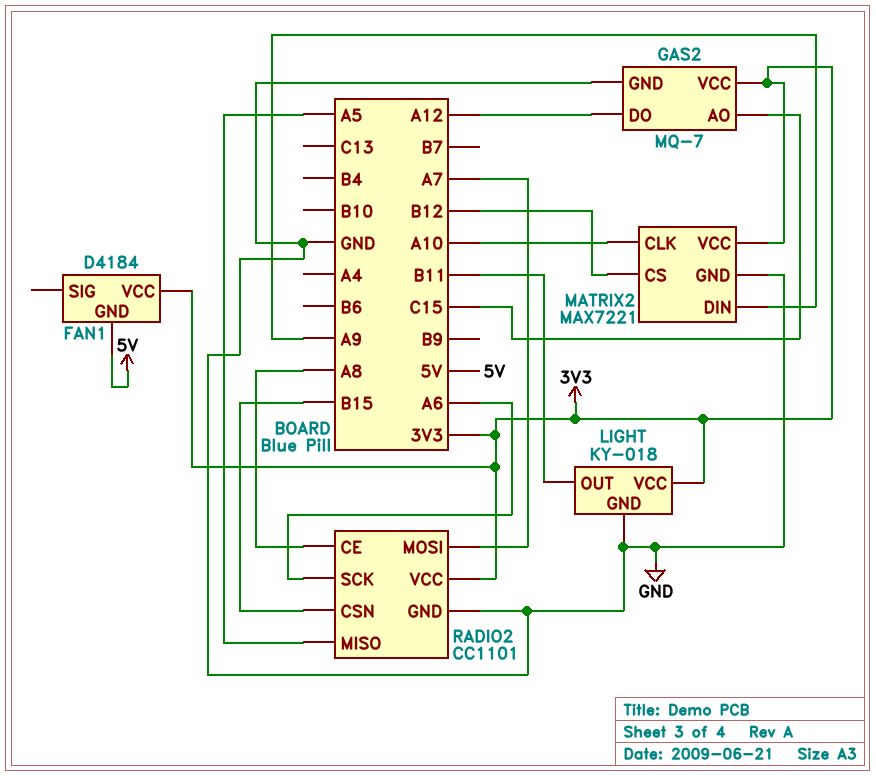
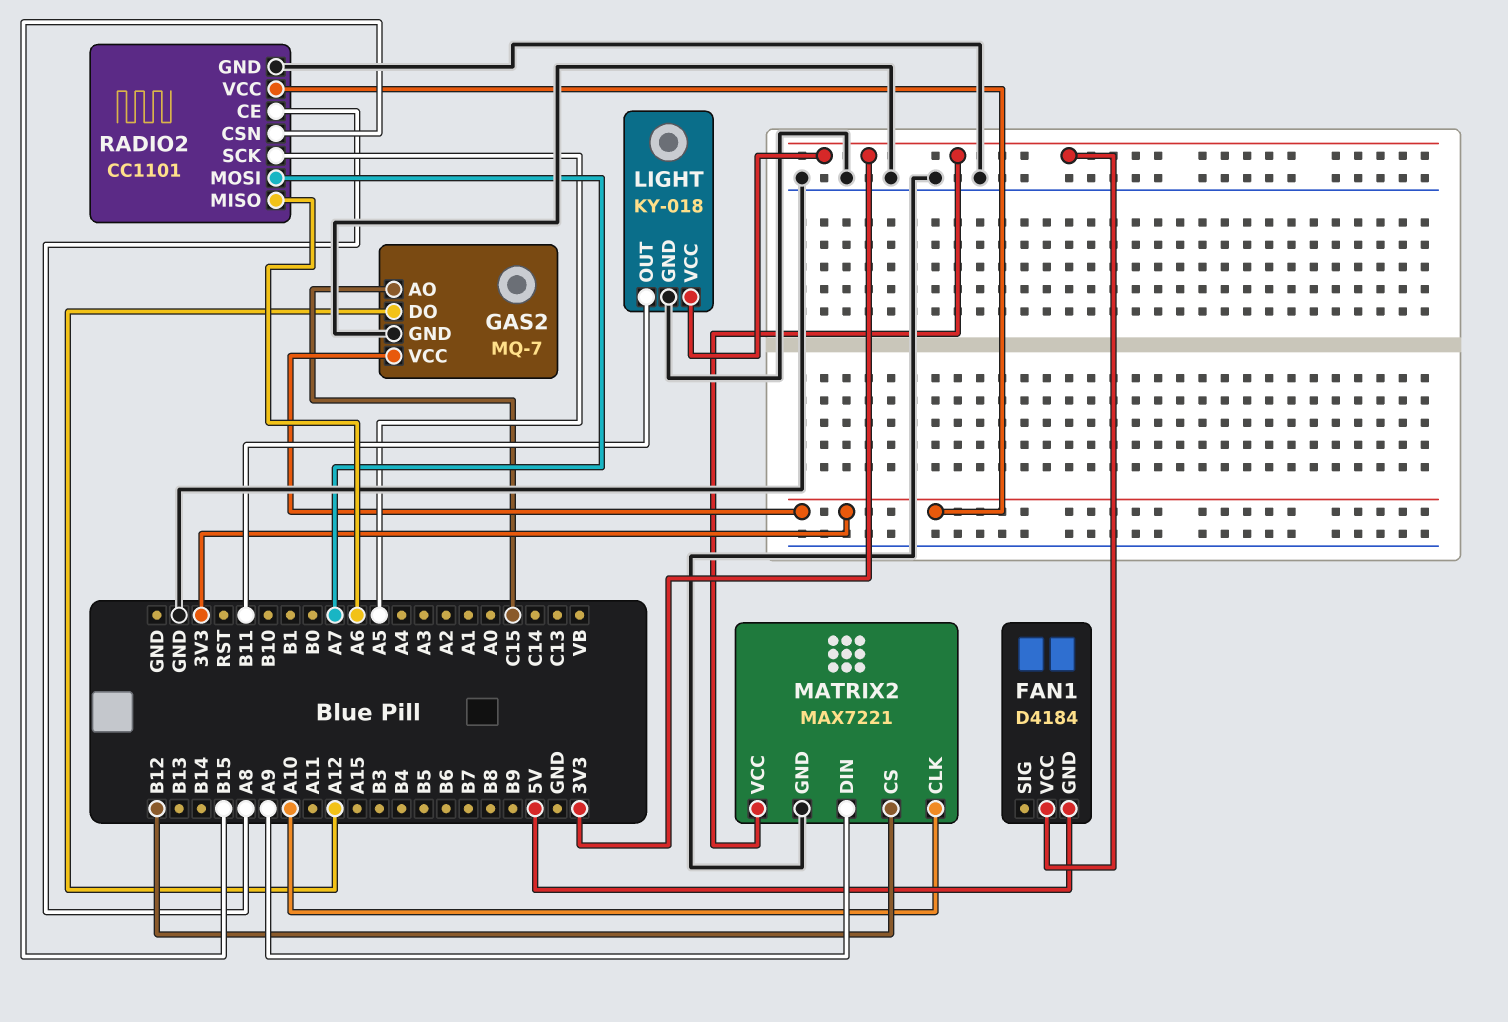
RADIO2 pin MISO: A5 -> A6
RADIO2 pin SCK: A6 -> A5

